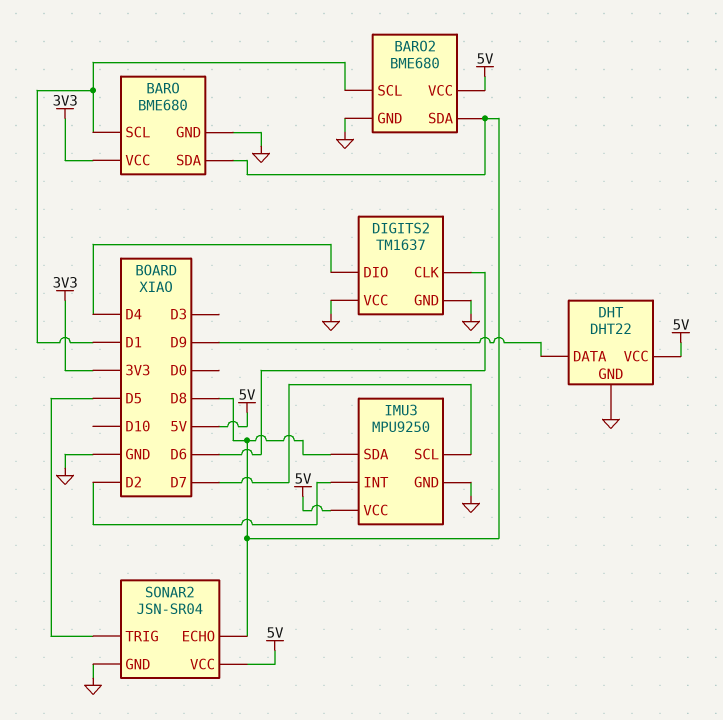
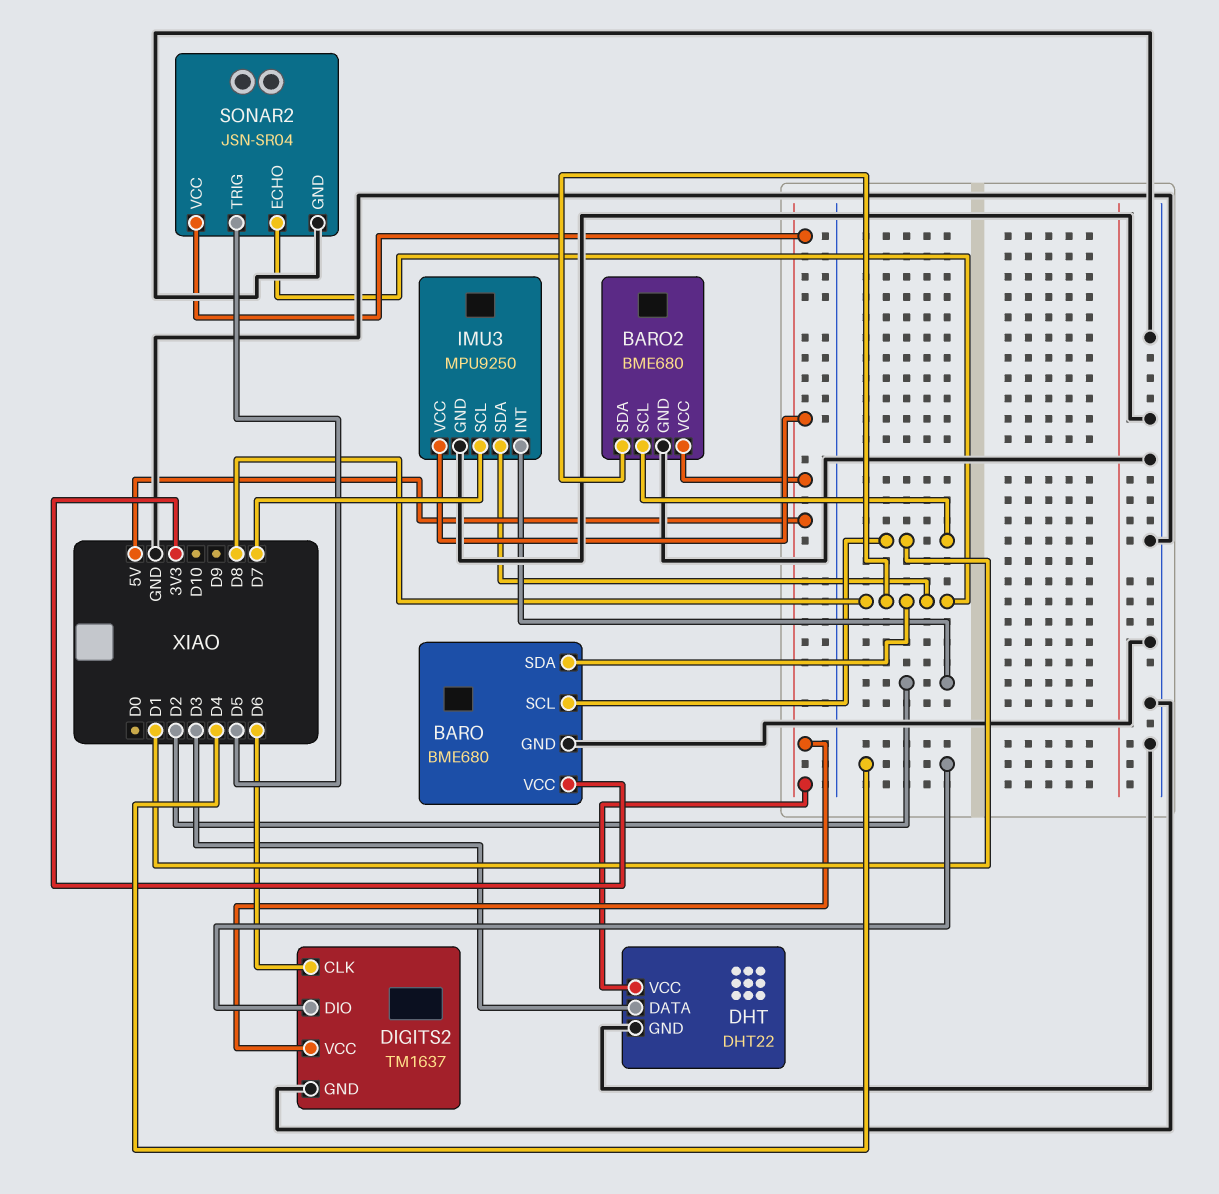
DHT pin DATA: D9 -> D3
DIGITS2 pin VCC: GND -> 5V

